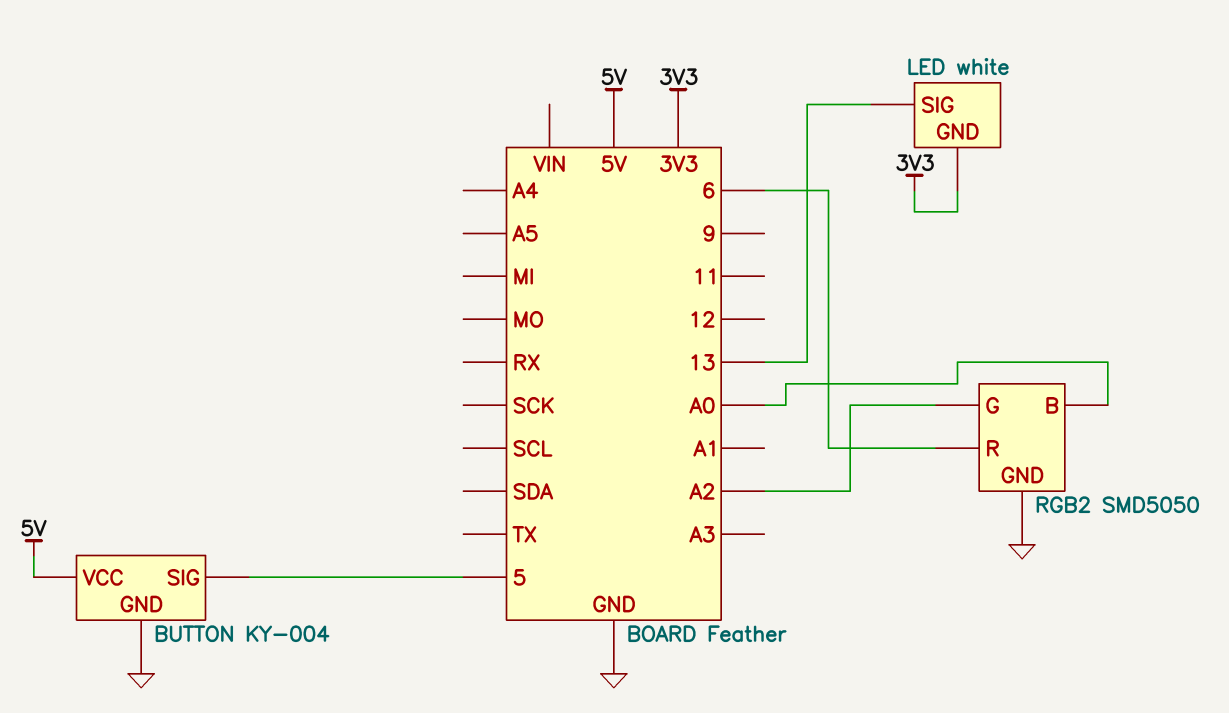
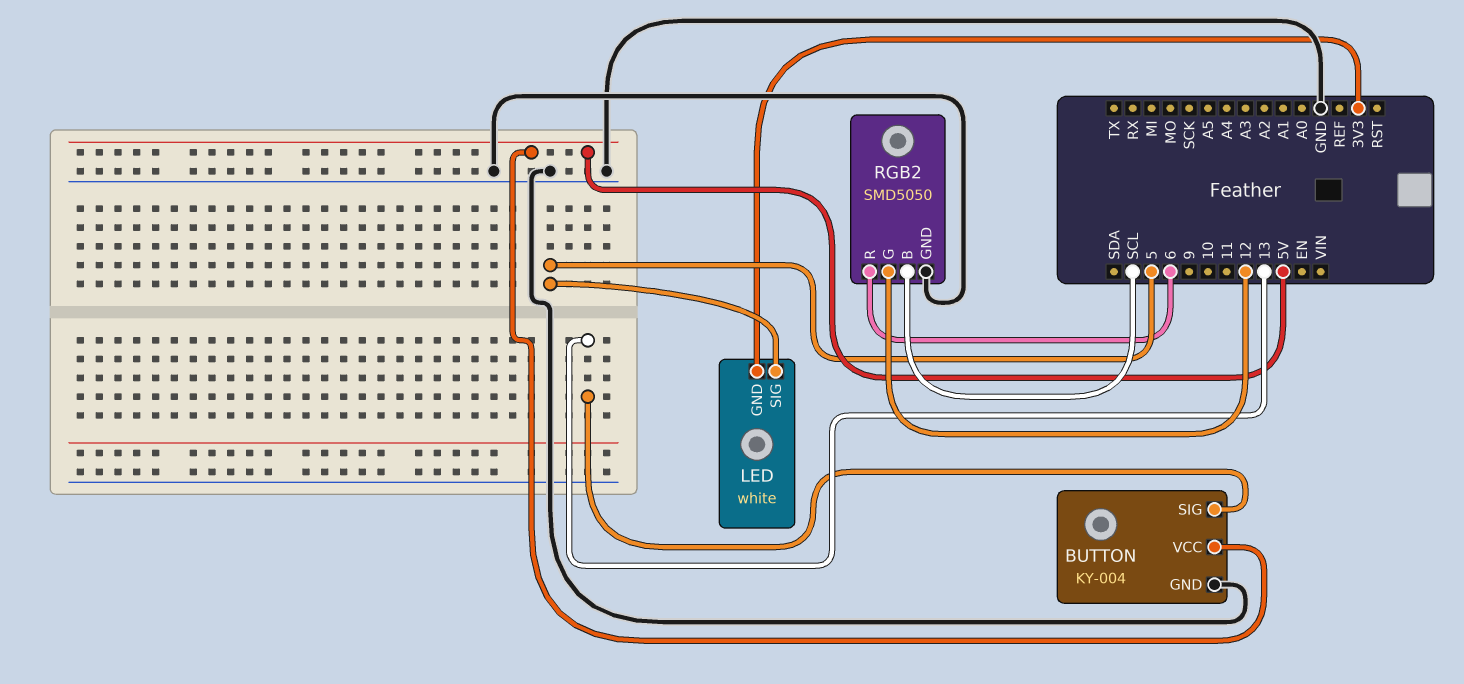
BUTTON pin SIG: 5 -> 13
LED pin SIG: 13 -> 5
RGB2 pin B: A0 -> SCL
RGB2 pin G: A2 -> 12

